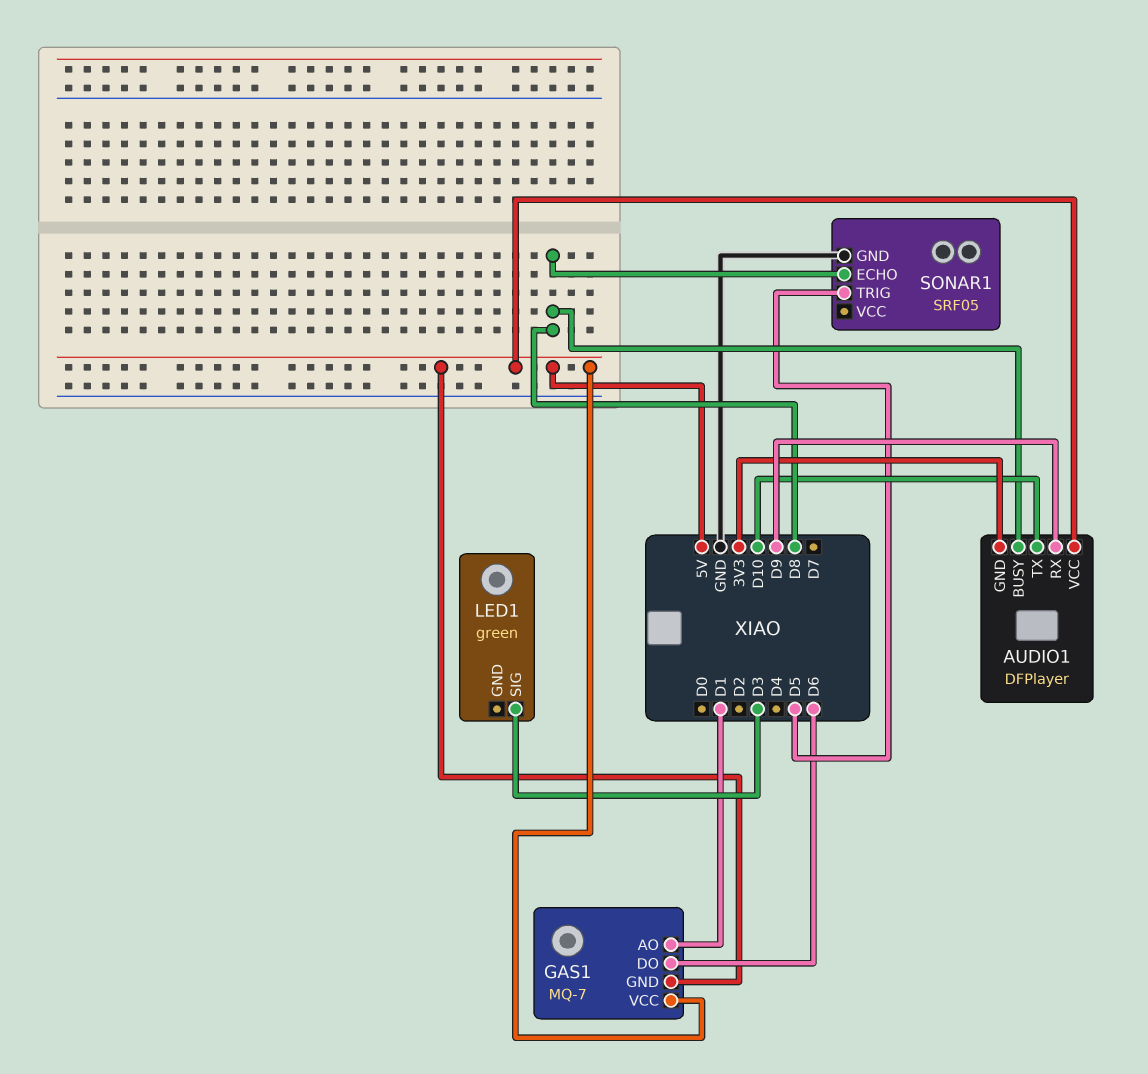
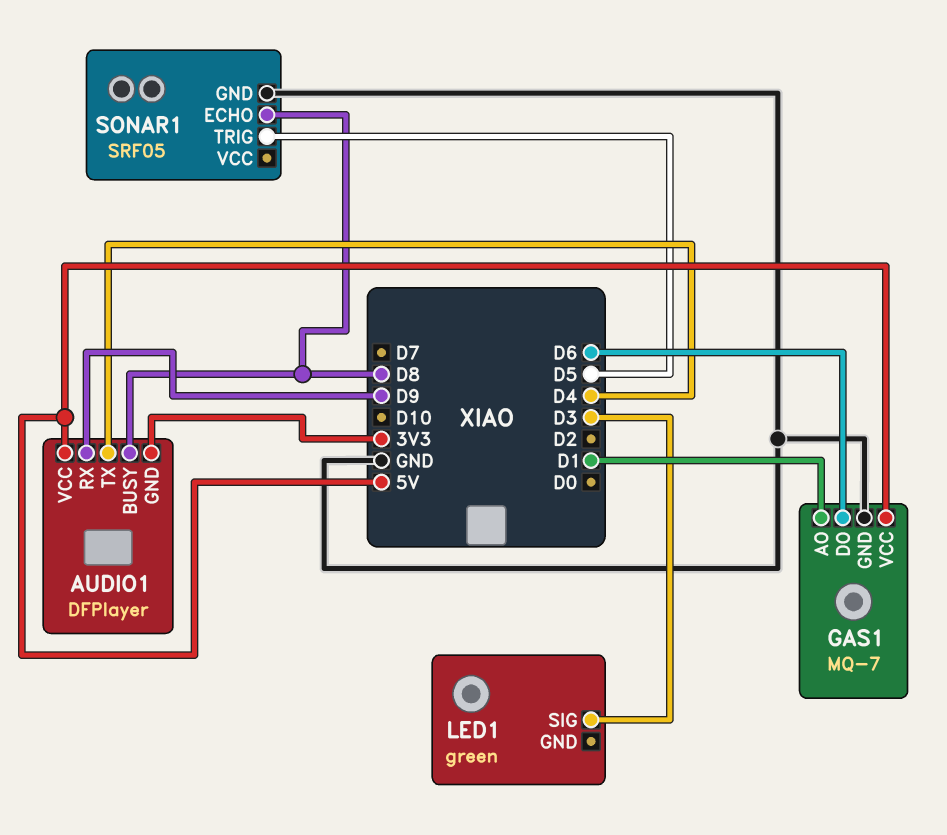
AUDIO1 pin TX: D10 -> D4
GAS1 pin GND: 5V -> GND

